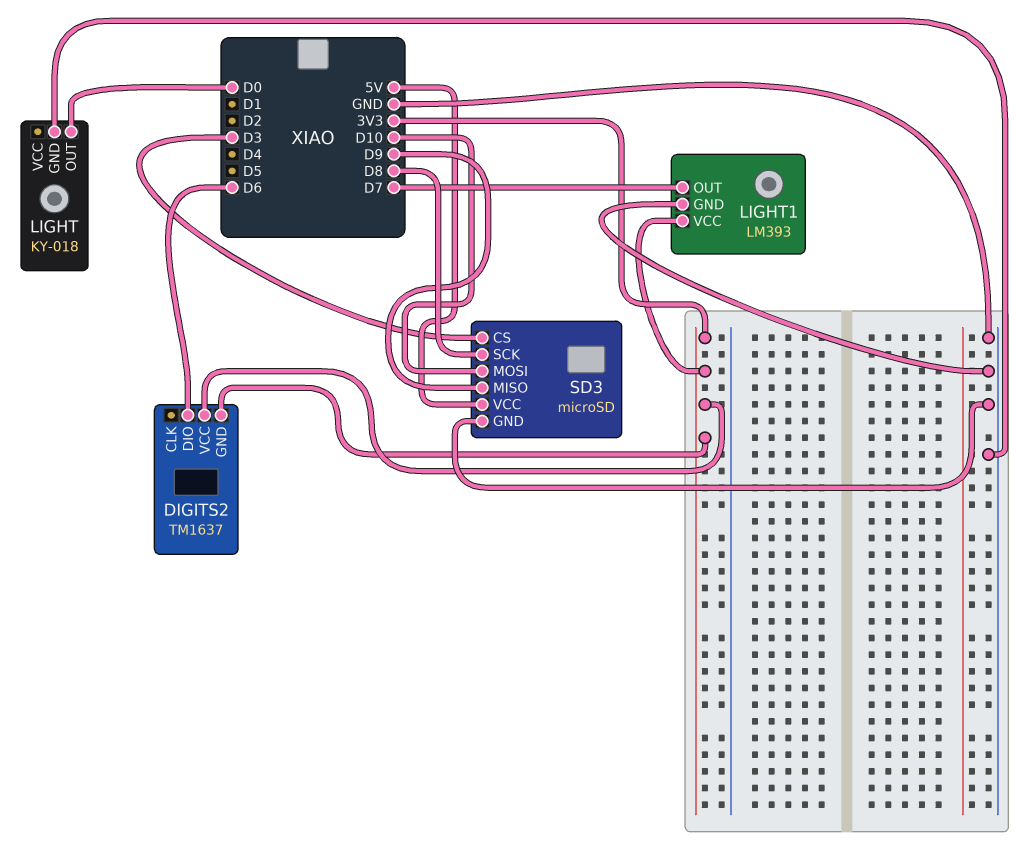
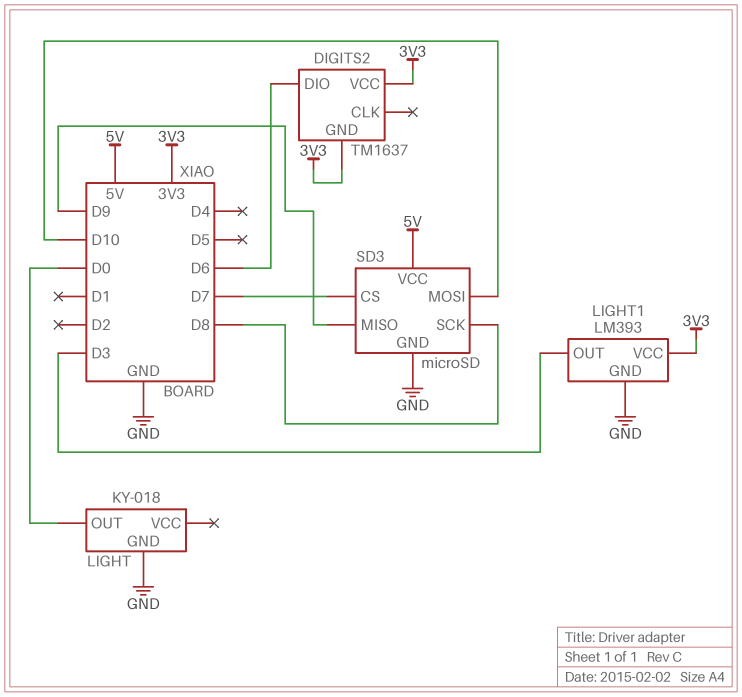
LIGHT1 pin OUT: D7 -> D3
SD3 pin CS: D3 -> D7

